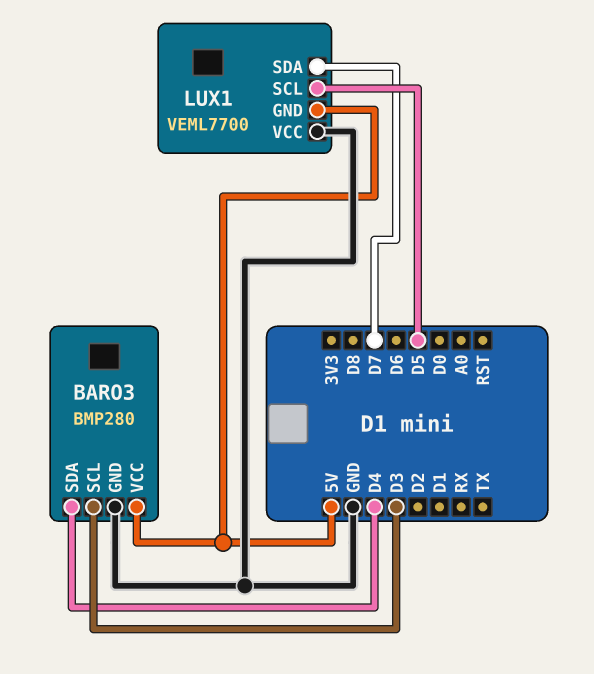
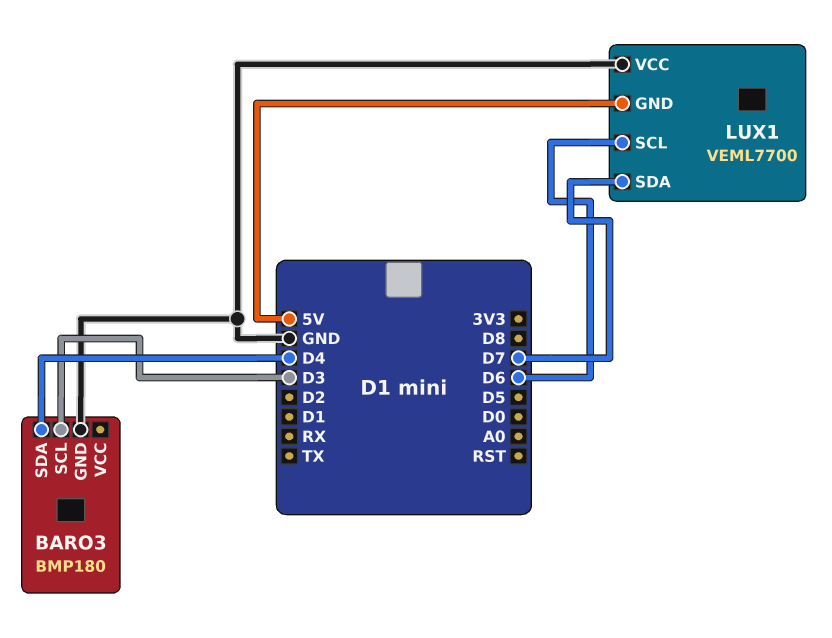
BARO3: BMP280 -> BMP180
BARO3 pin VCC: 5V -> none
LUX1 pin SCL: D5 -> D6

